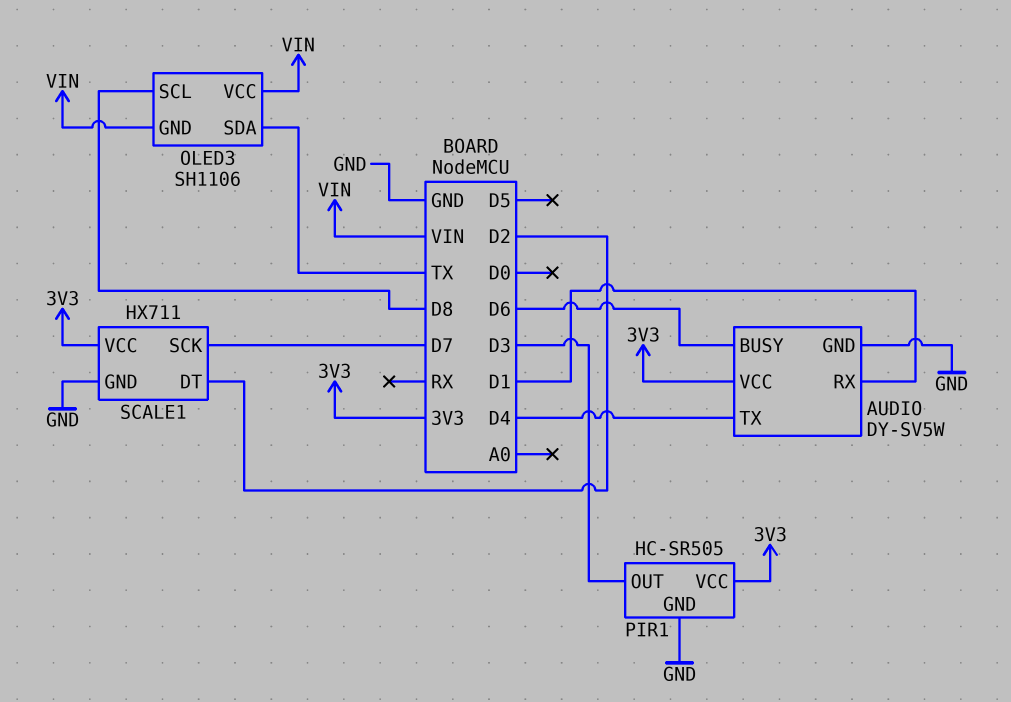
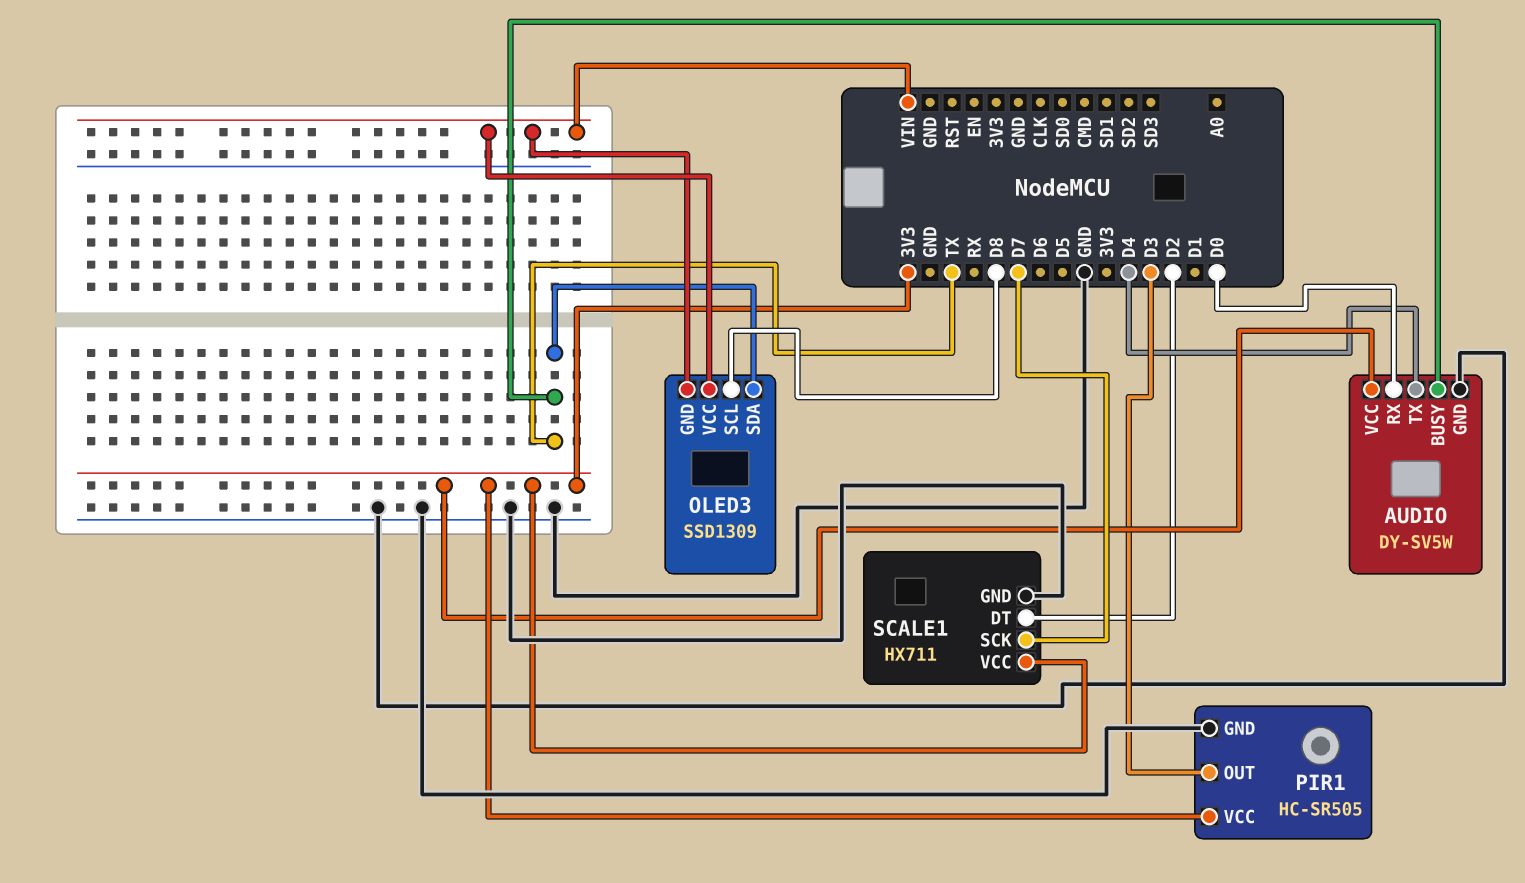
AUDIO pin BUSY: D6 -> TX
AUDIO pin RX: D1 -> D0
OLED3: SH1106 -> SSD1309

